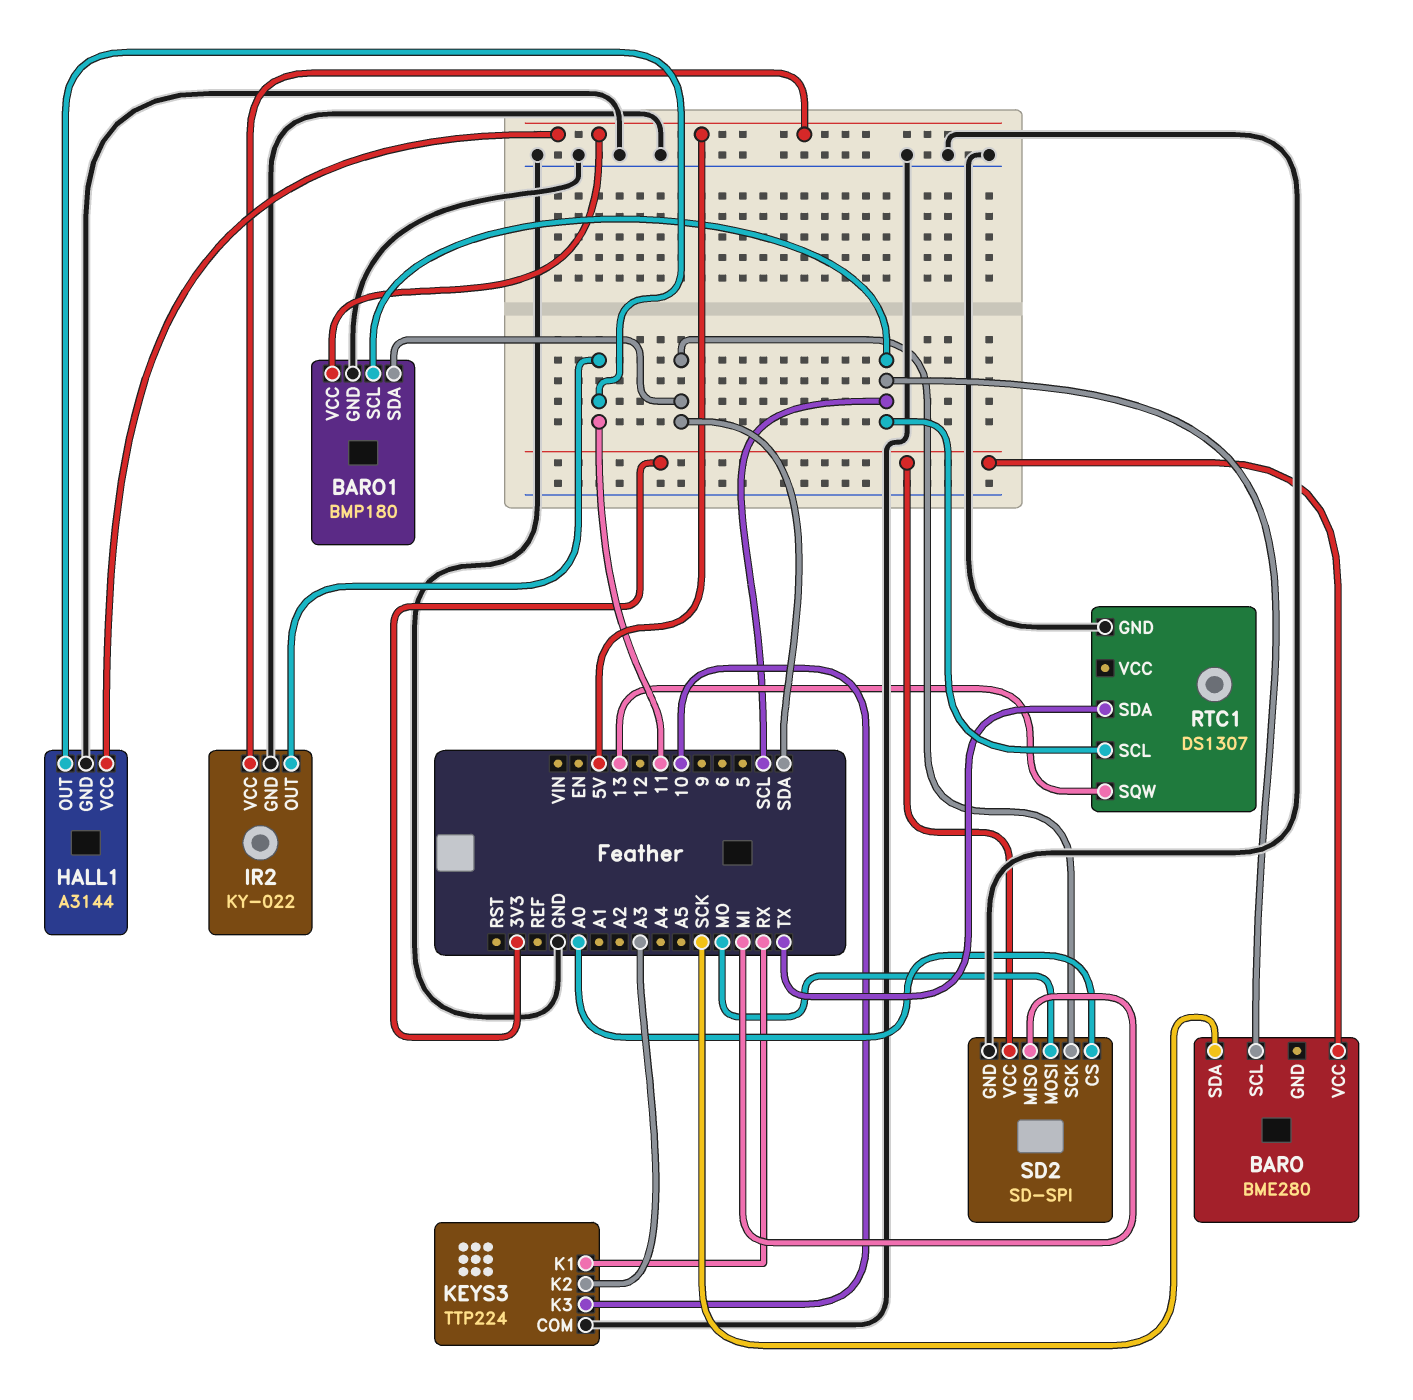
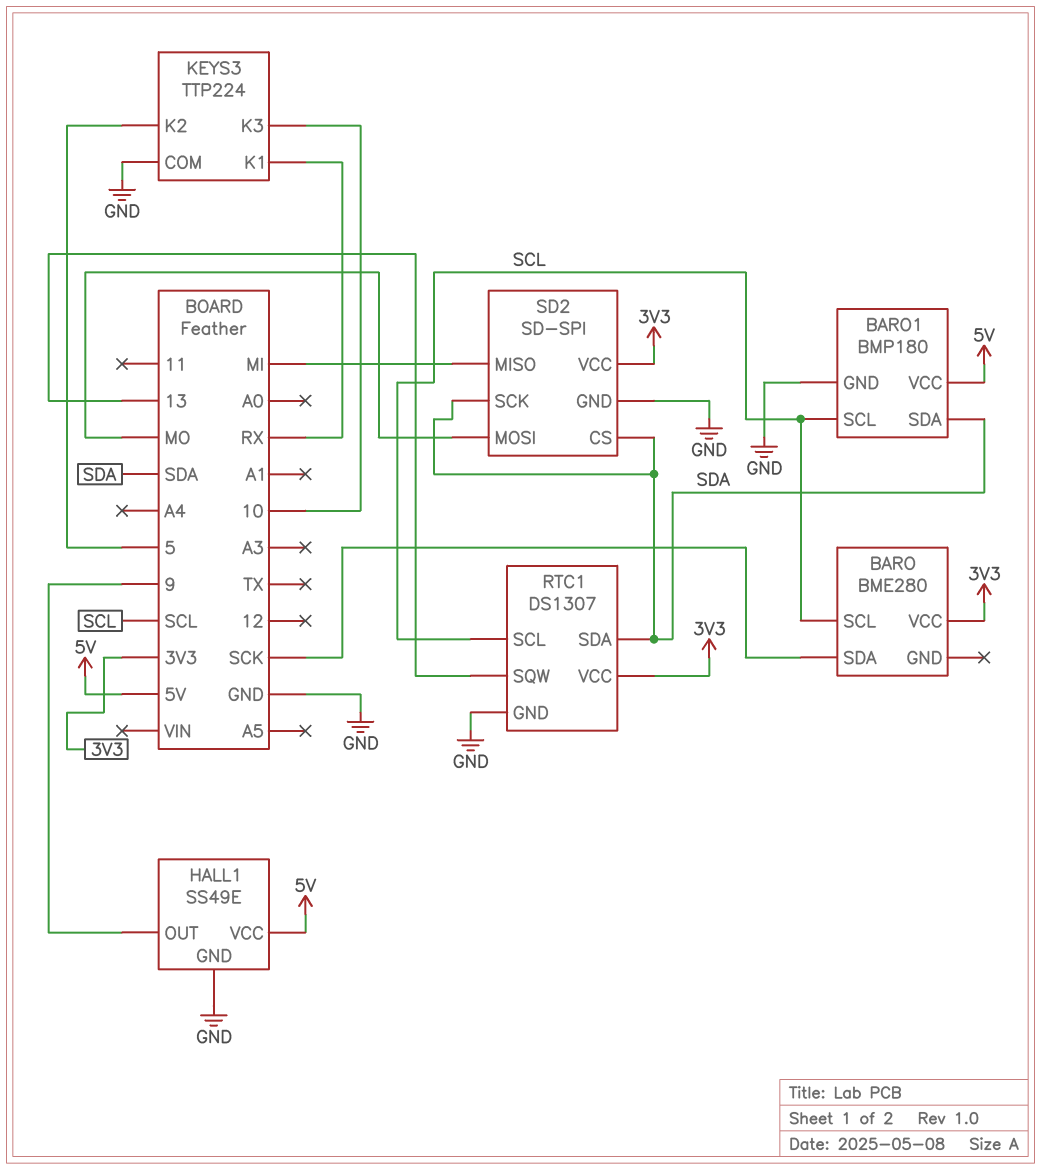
HALL1: A3144 -> SS49E
HALL1 pin OUT: 11 -> 9
IR2: KY-022 -> none
IR2 pin GND: GND -> none
IR2 pin OUT: 11 -> none
IR2 pin VCC: 5V -> none
KEYS3 pin K2: A3 -> 5
RTC1 pin SDA: TX -> SDA
RTC1 pin VCC: none -> 3V3
SD2 pin CS: A0 -> SDA

